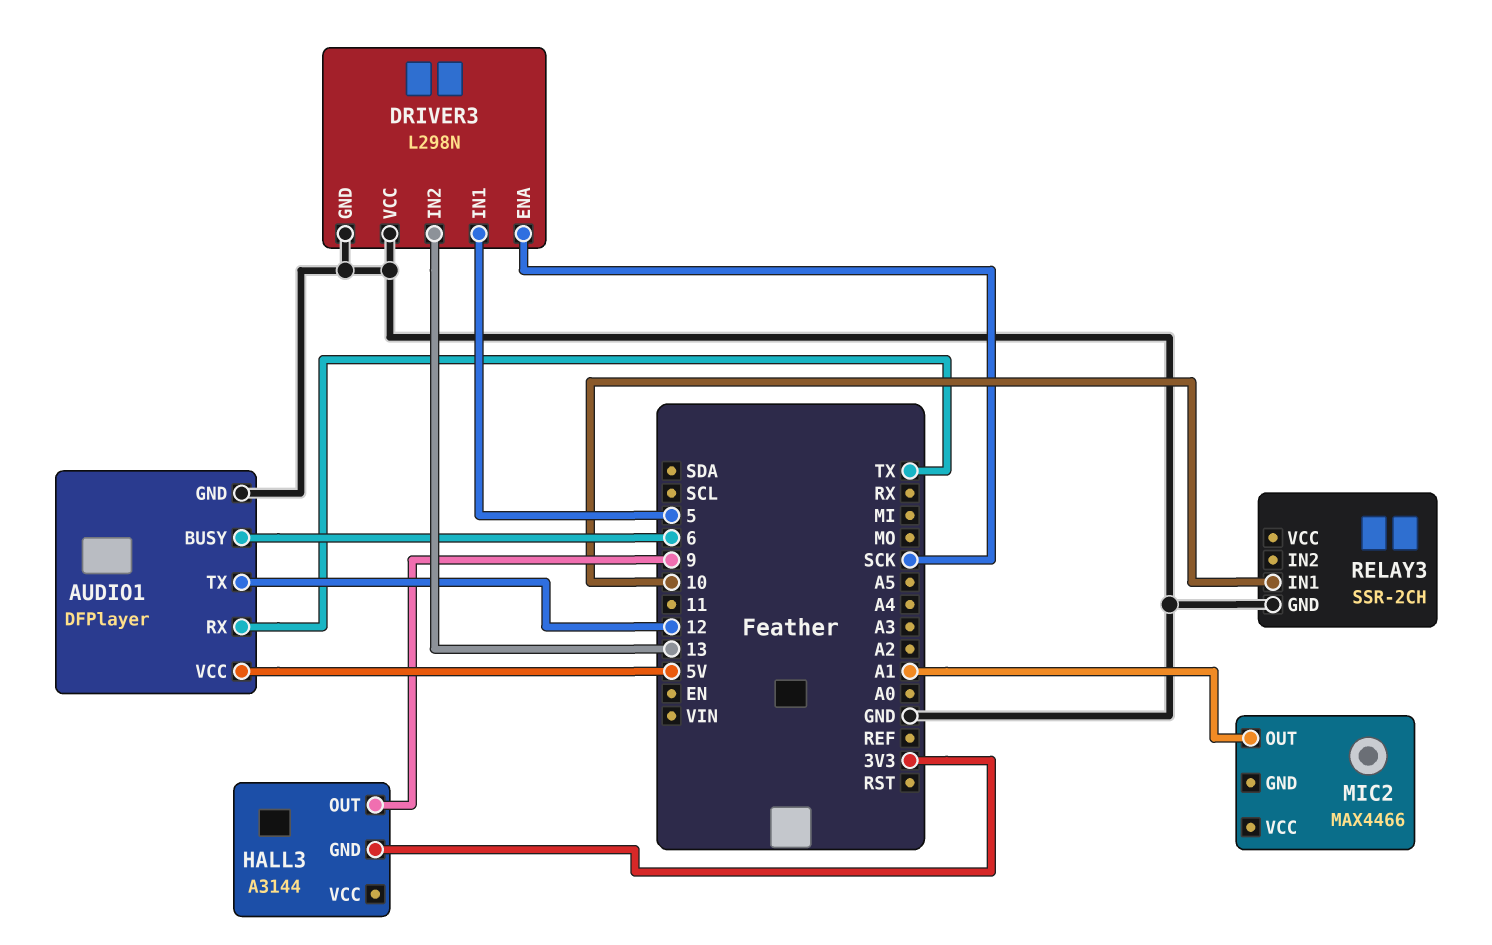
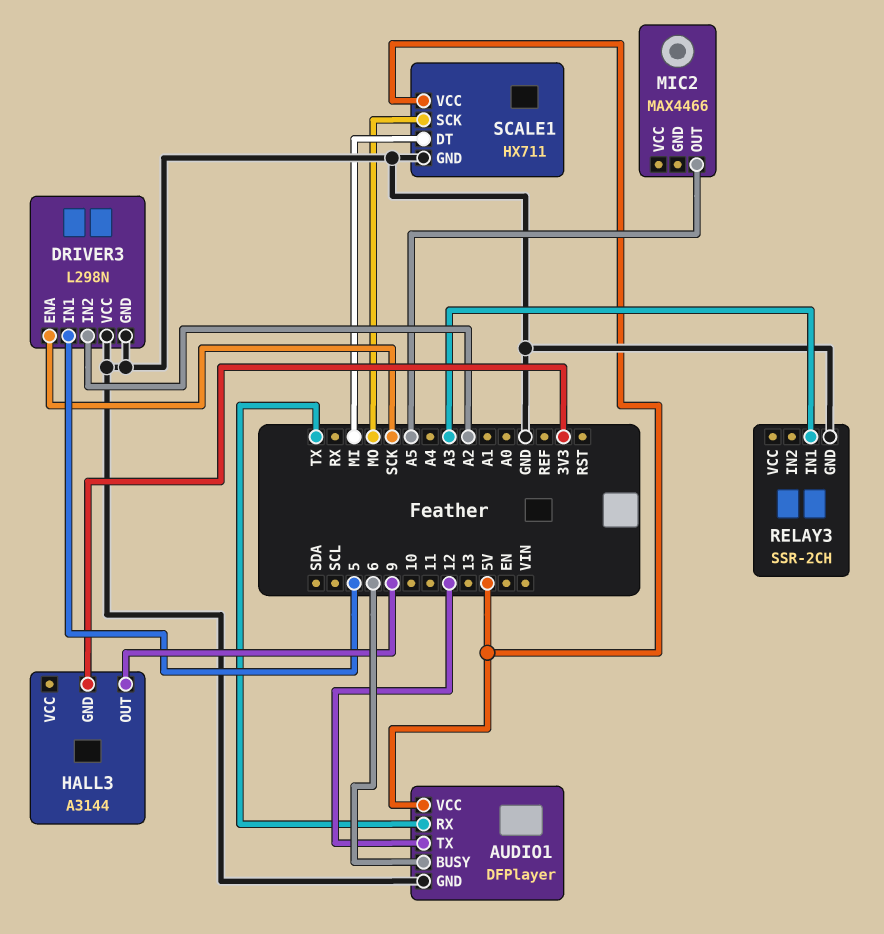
DRIVER3 pin IN2: 13 -> A2
MIC2 pin OUT: A1 -> A5
RELAY3 pin IN1: 10 -> A3
SCALE1: none -> HX711
SCALE1 pin DT: none -> MI
SCALE1 pin GND: none -> GND
SCALE1 pin SCK: none -> MO
SCALE1 pin VCC: none -> 5V

